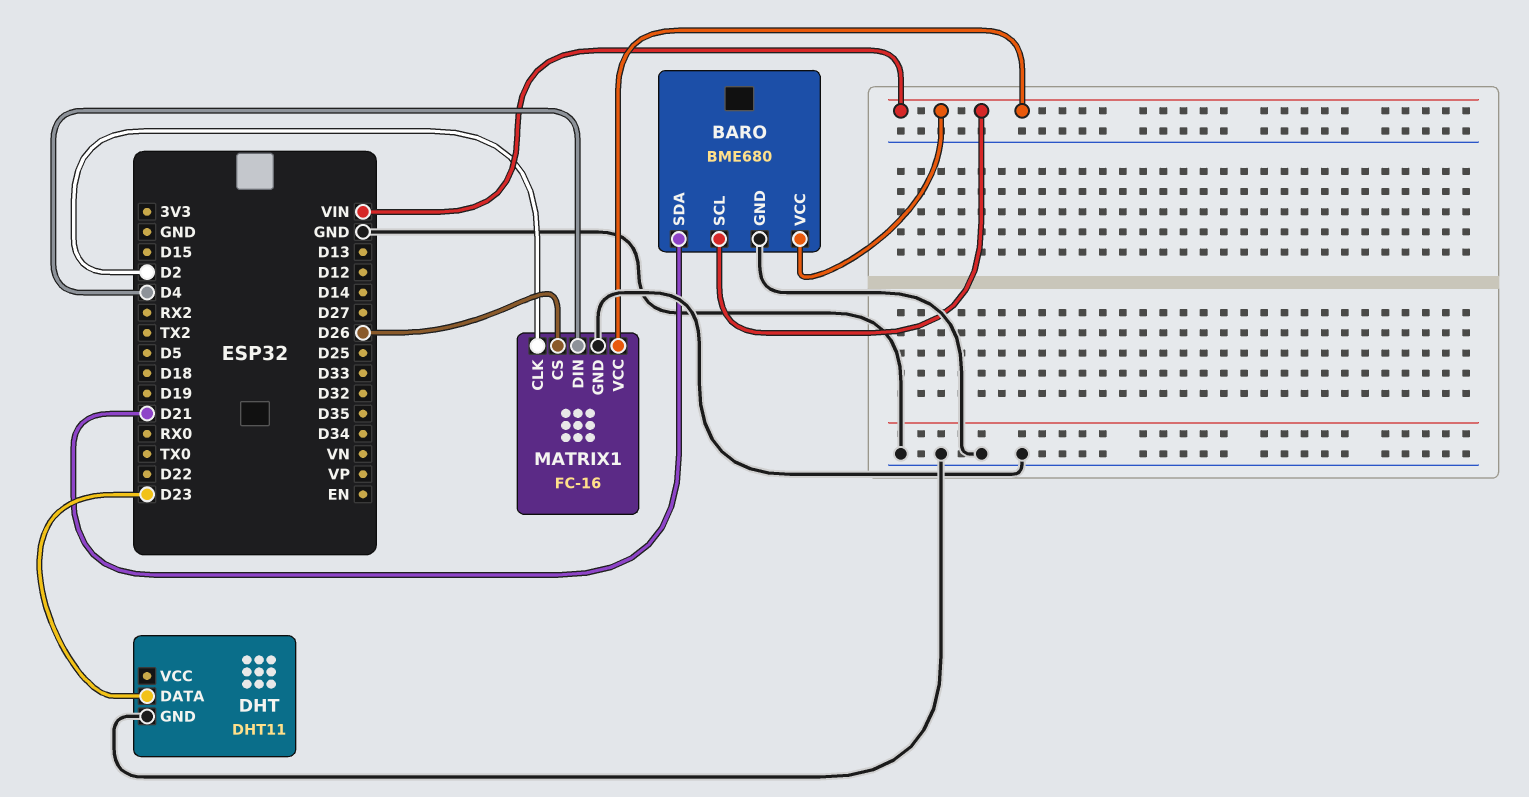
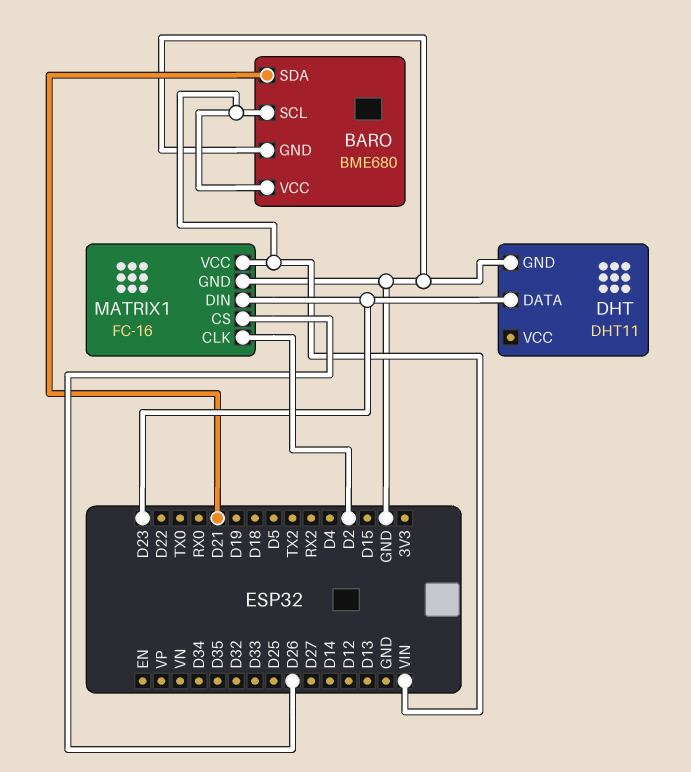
MATRIX1 pin DIN: D4 -> D23

